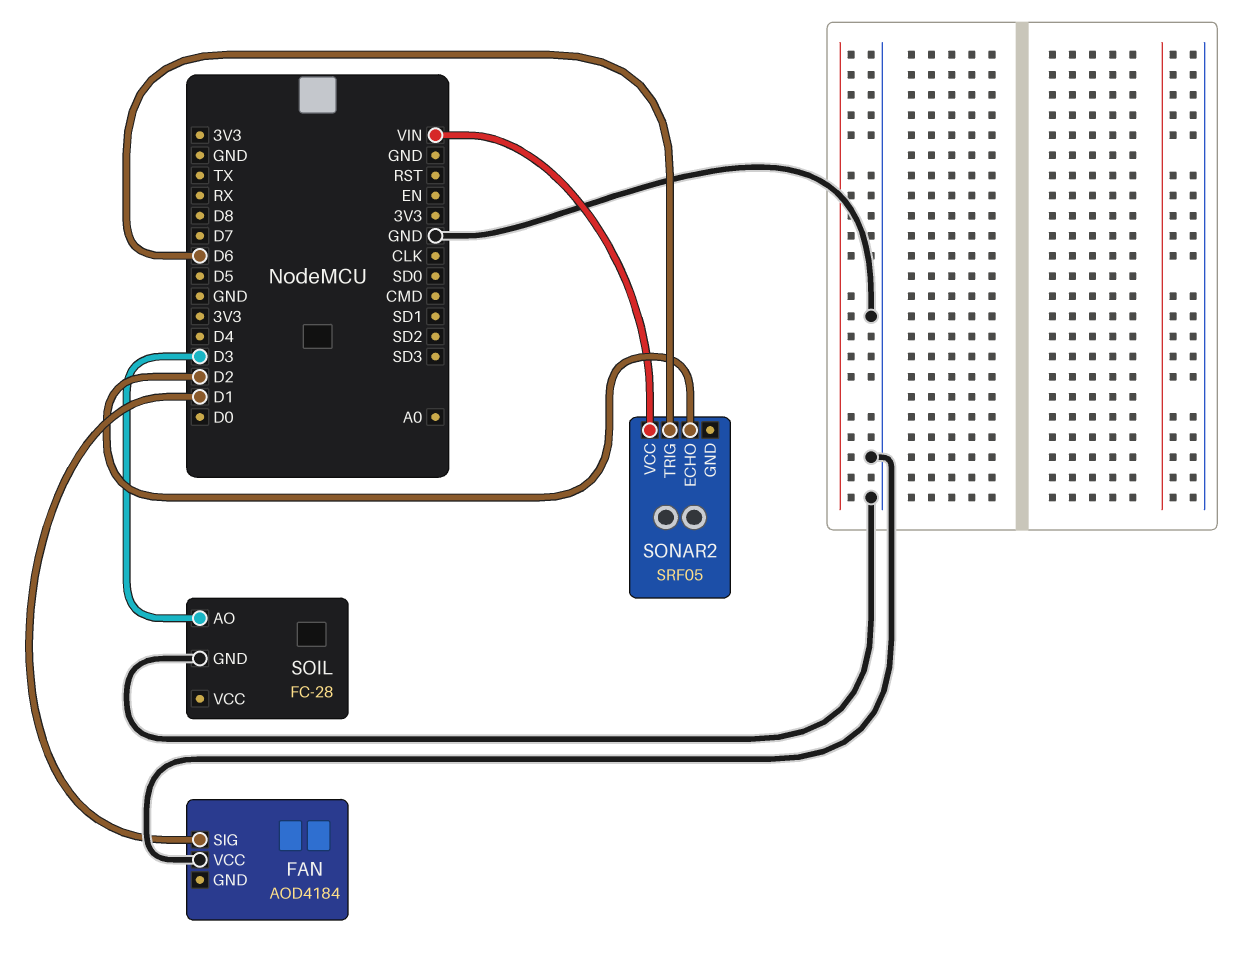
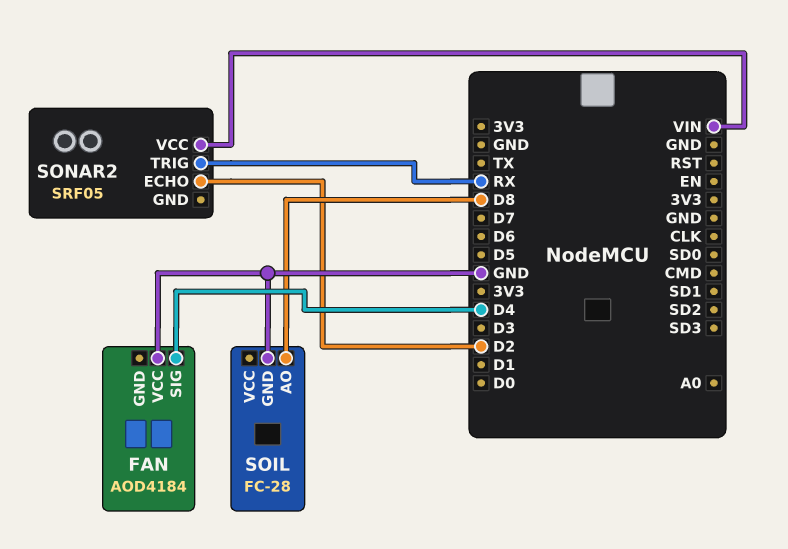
FAN pin SIG: D1 -> D4
SOIL pin AO: D3 -> D8
SONAR2 pin TRIG: D6 -> RX

